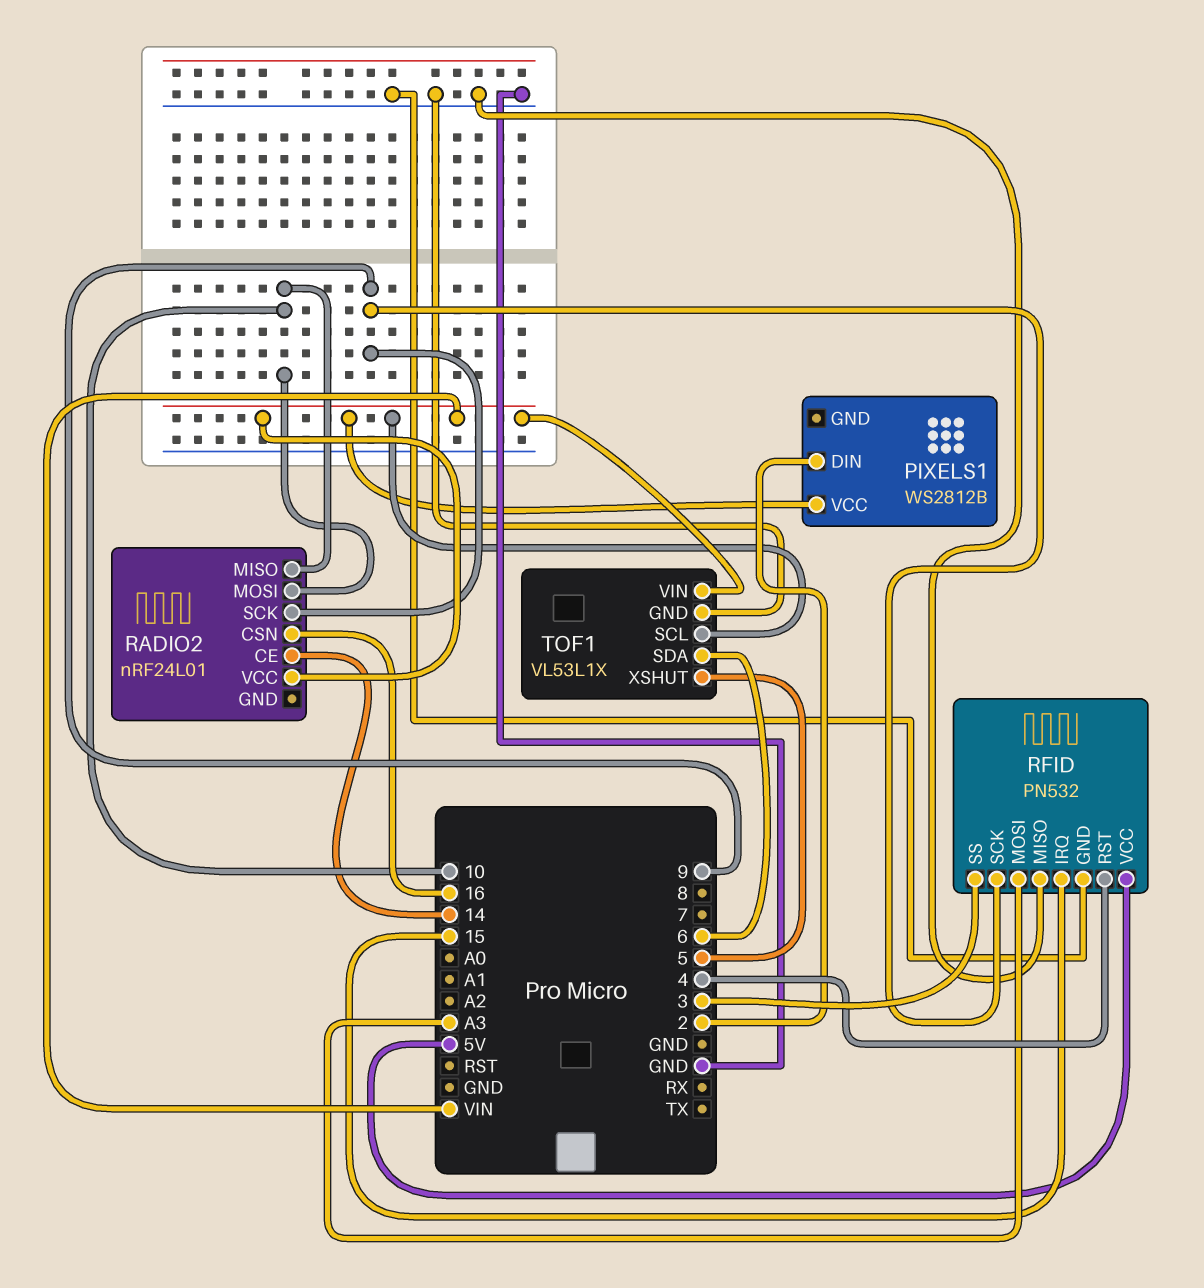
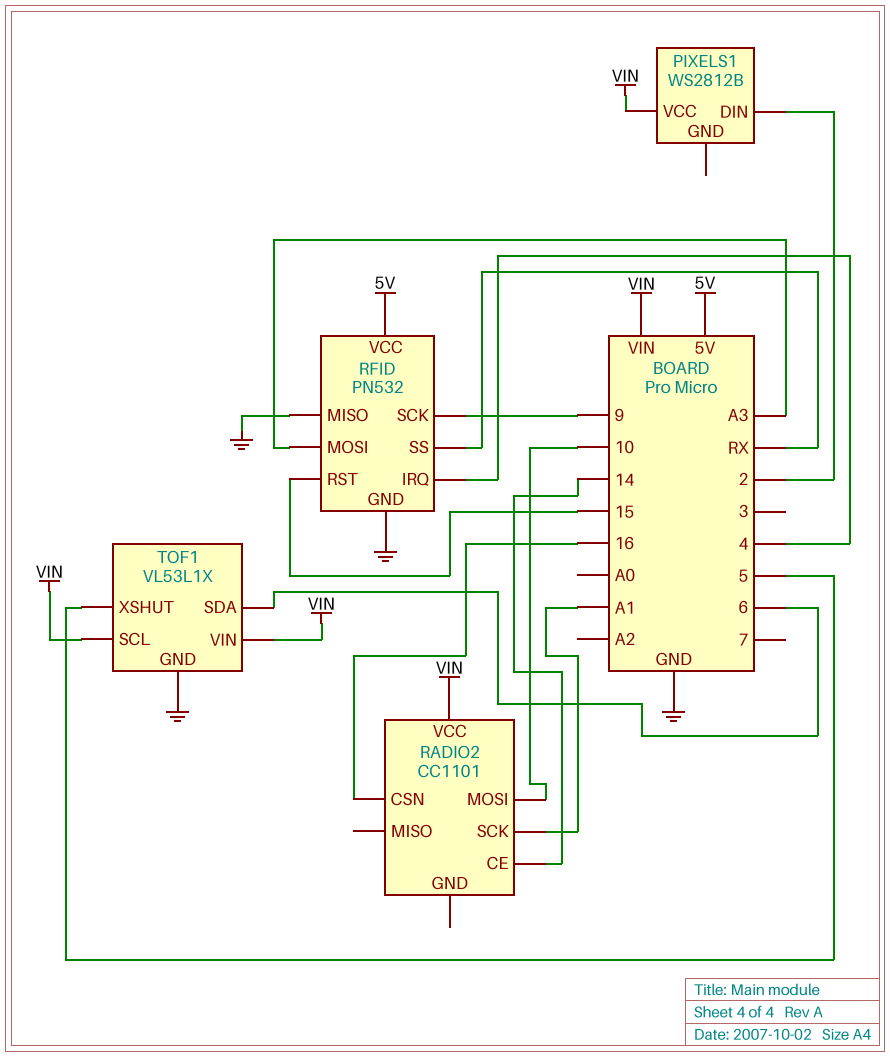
RADIO2: nRF24L01 -> CC1101
RADIO2 pin MISO: 10 -> none
RADIO2 pin SCK: 9 -> A1
RFID pin IRQ: 15 -> 4
RFID pin RST: 4 -> 15
RFID pin SS: 3 -> RX

